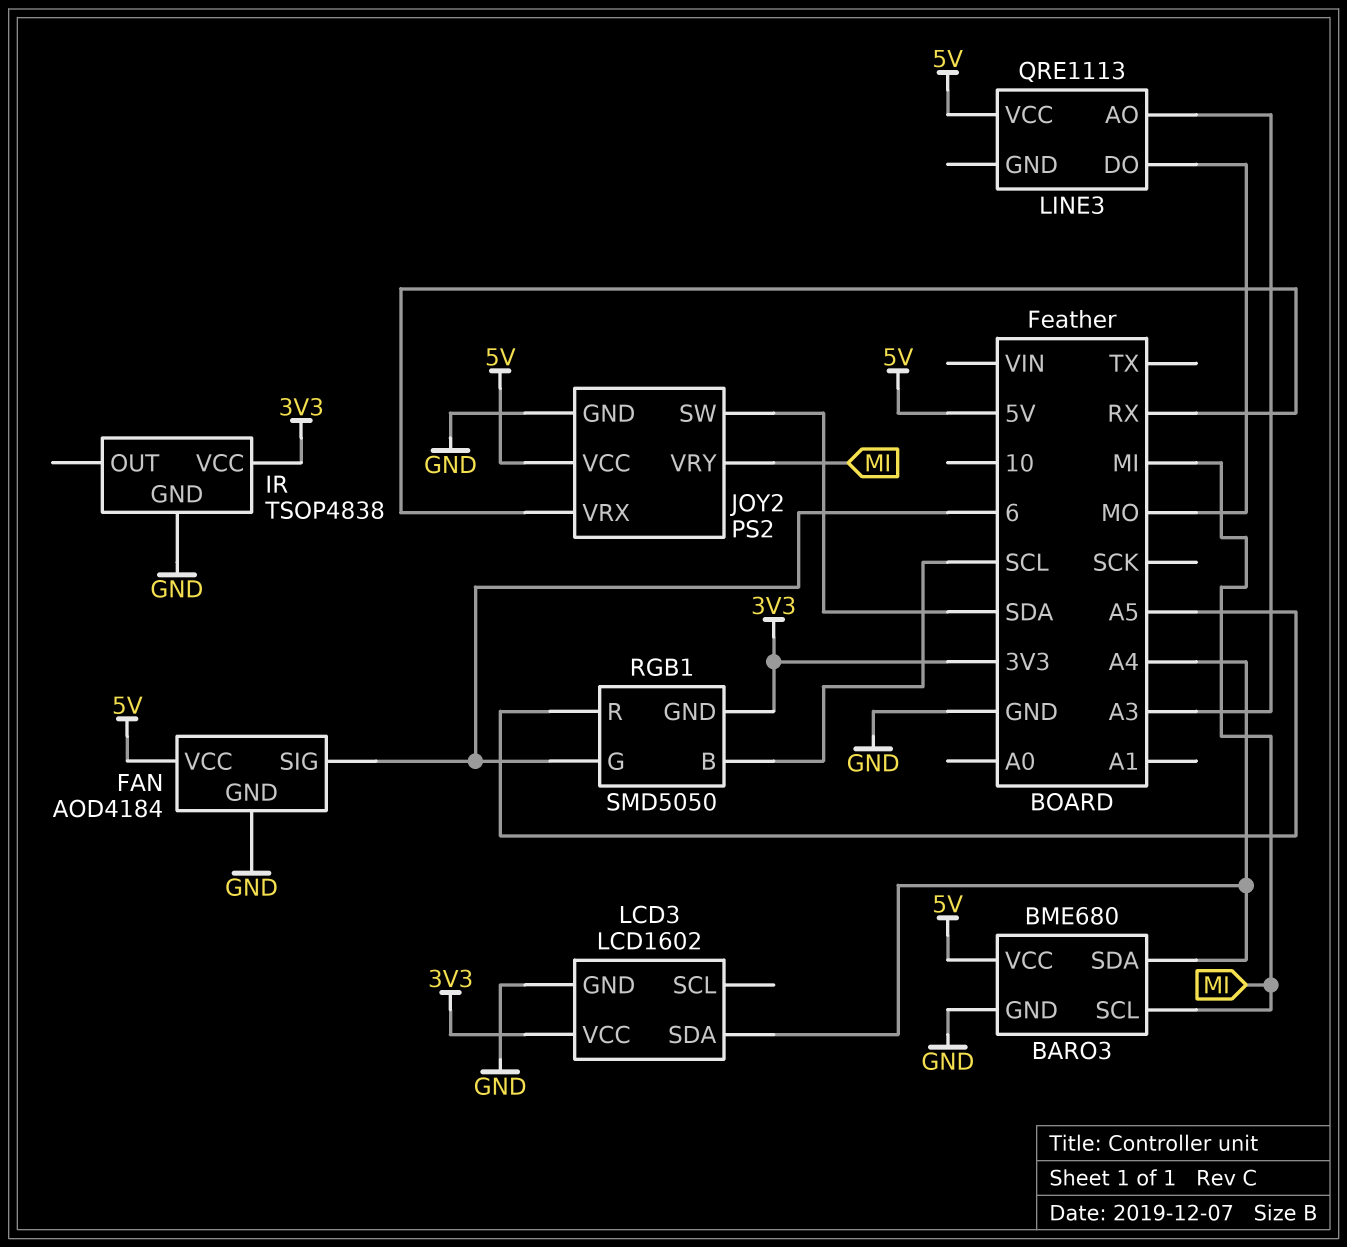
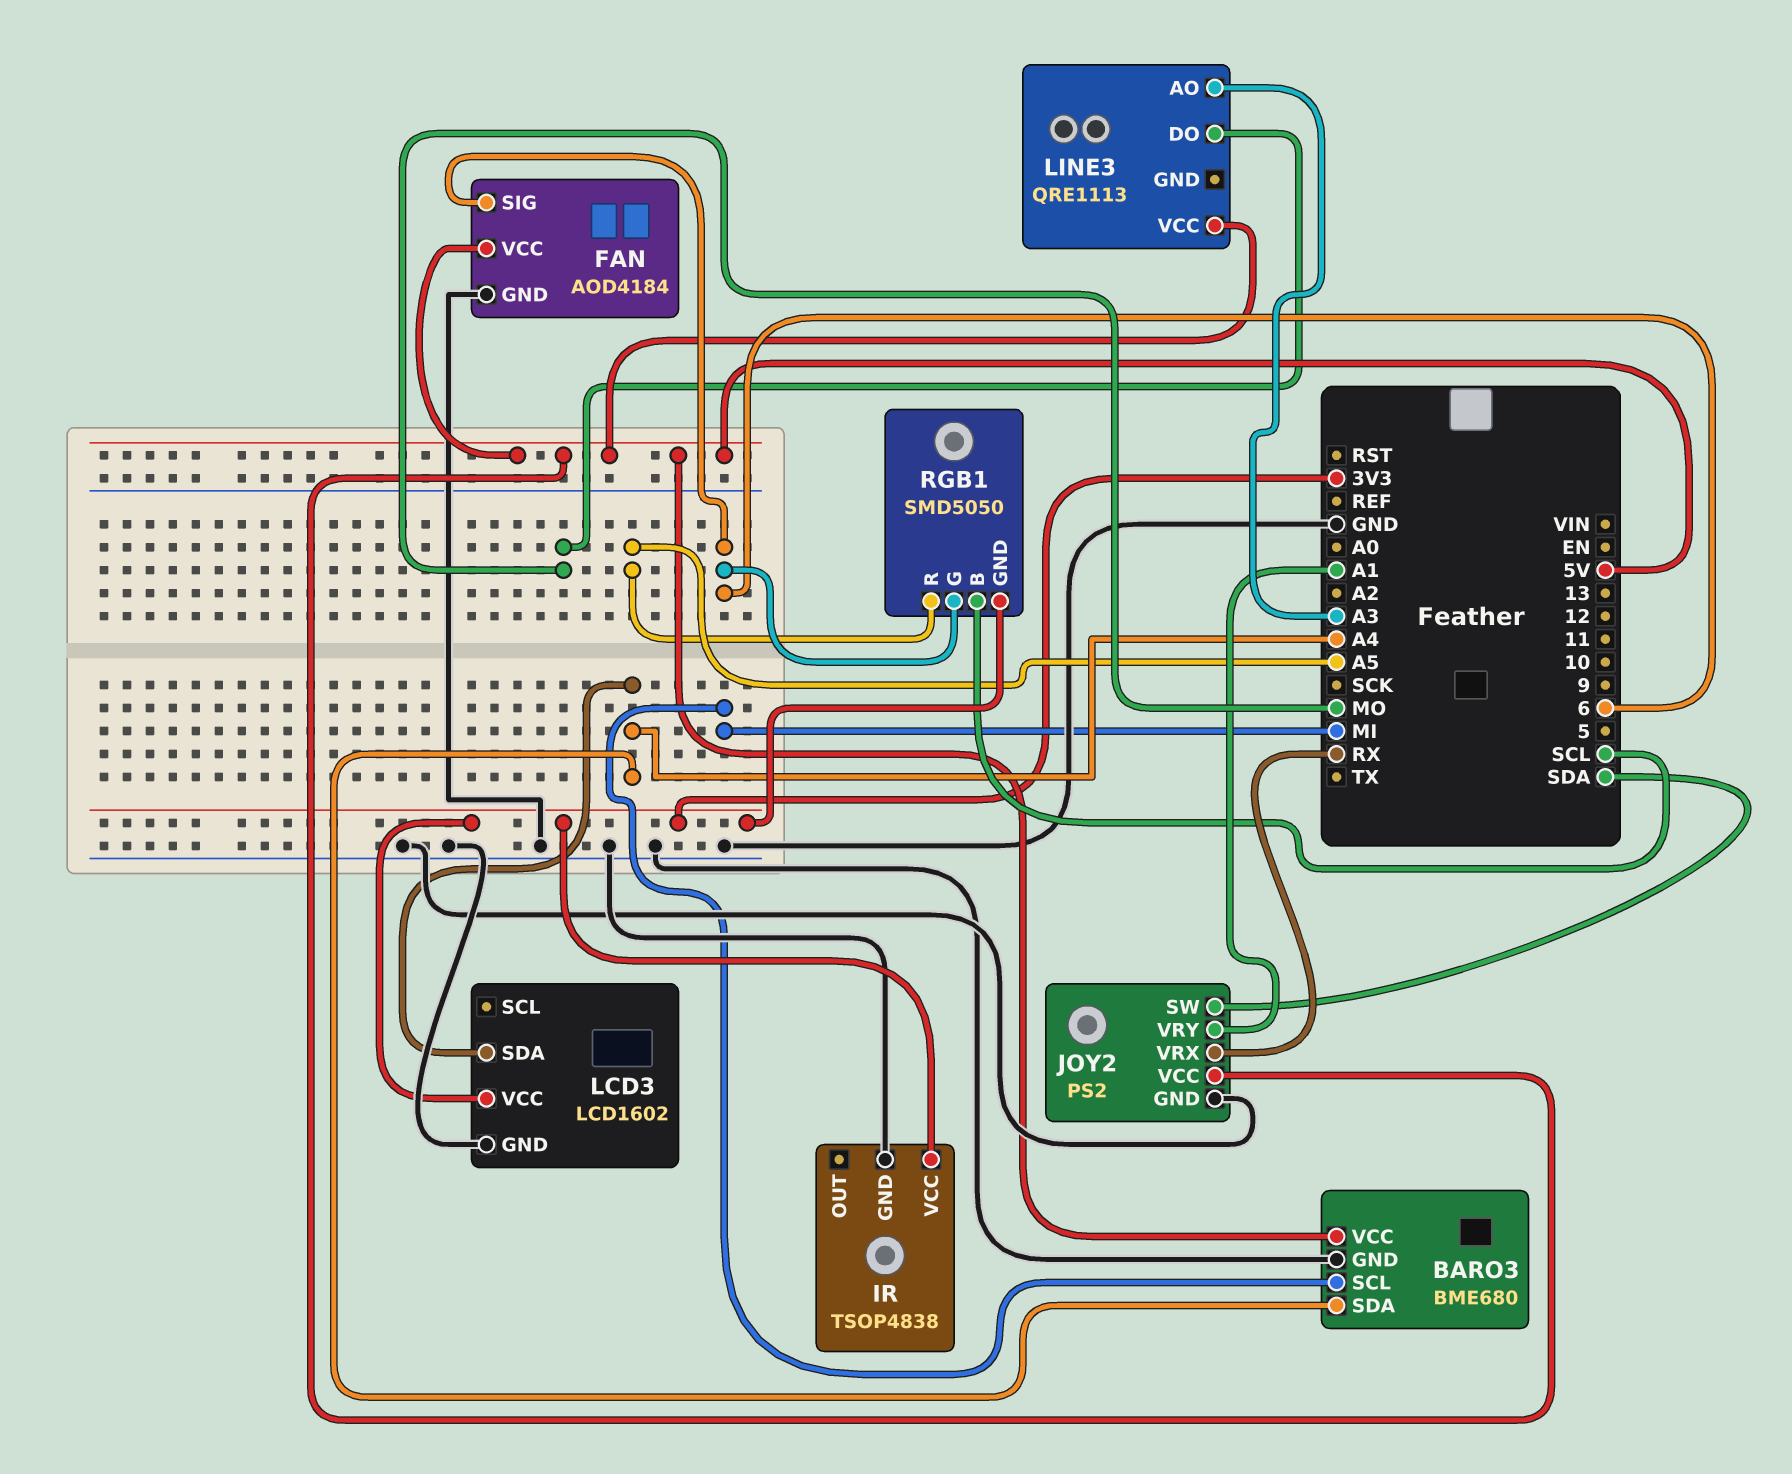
JOY2 pin VRY: MI -> A1

